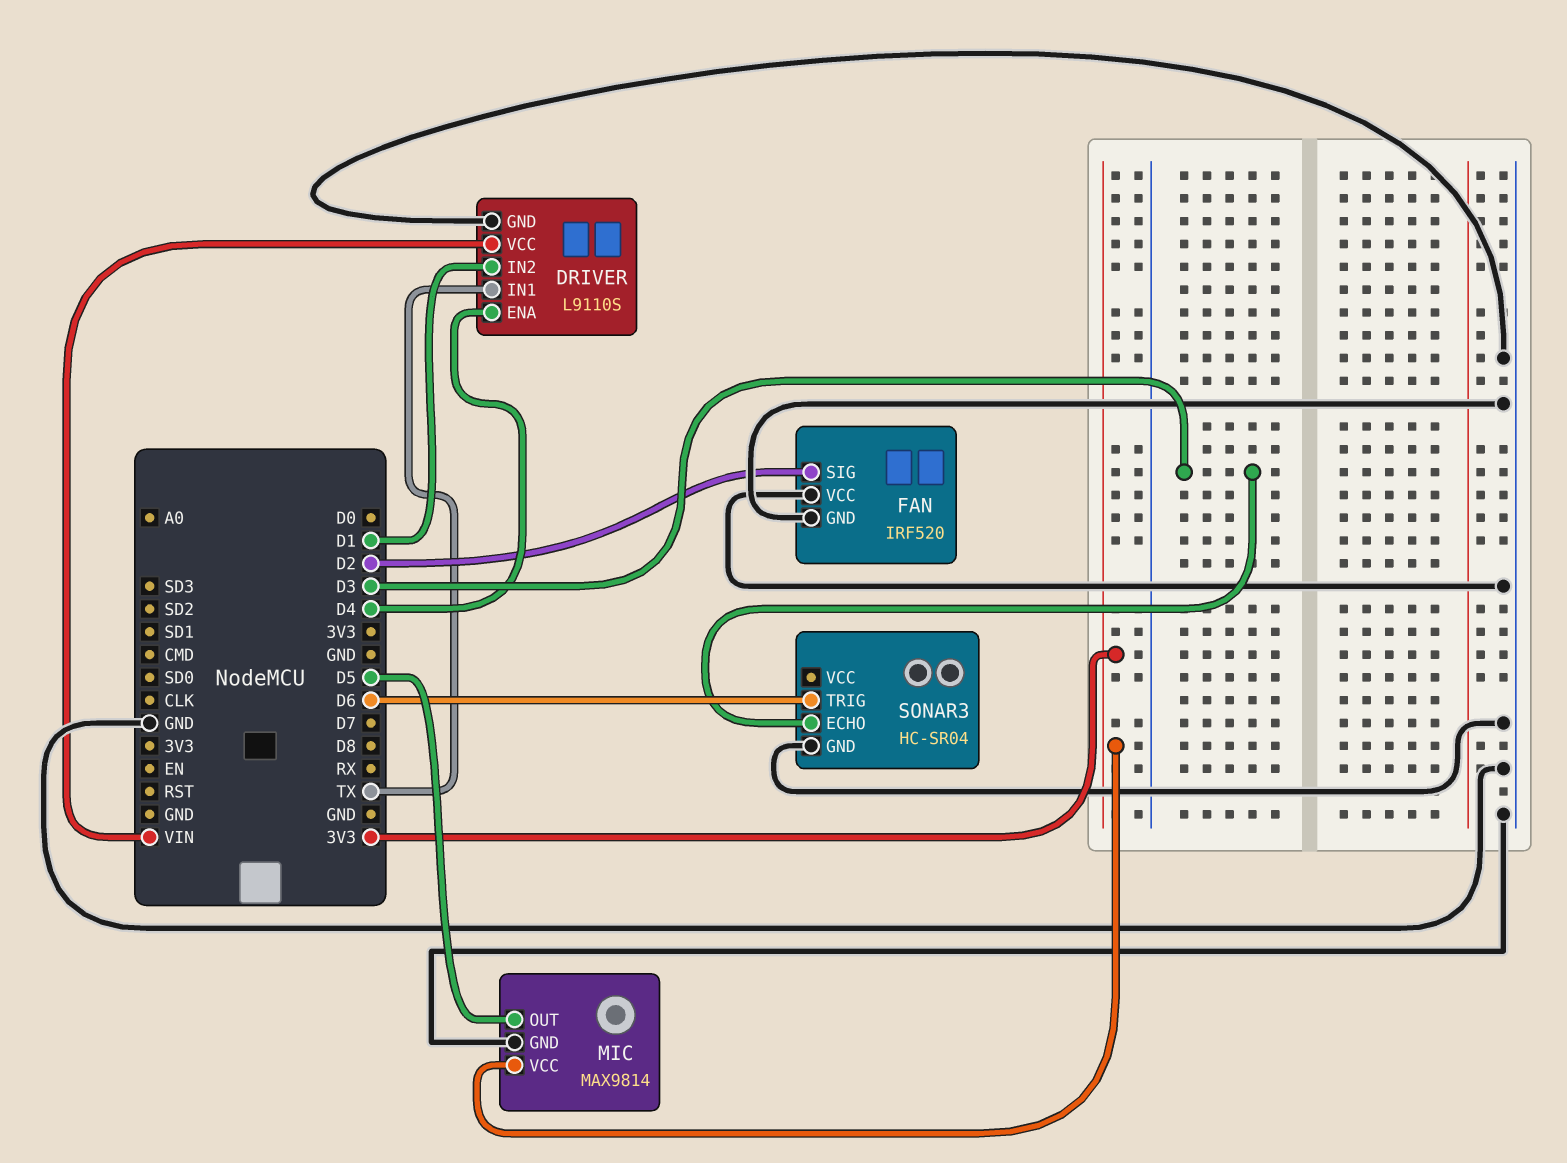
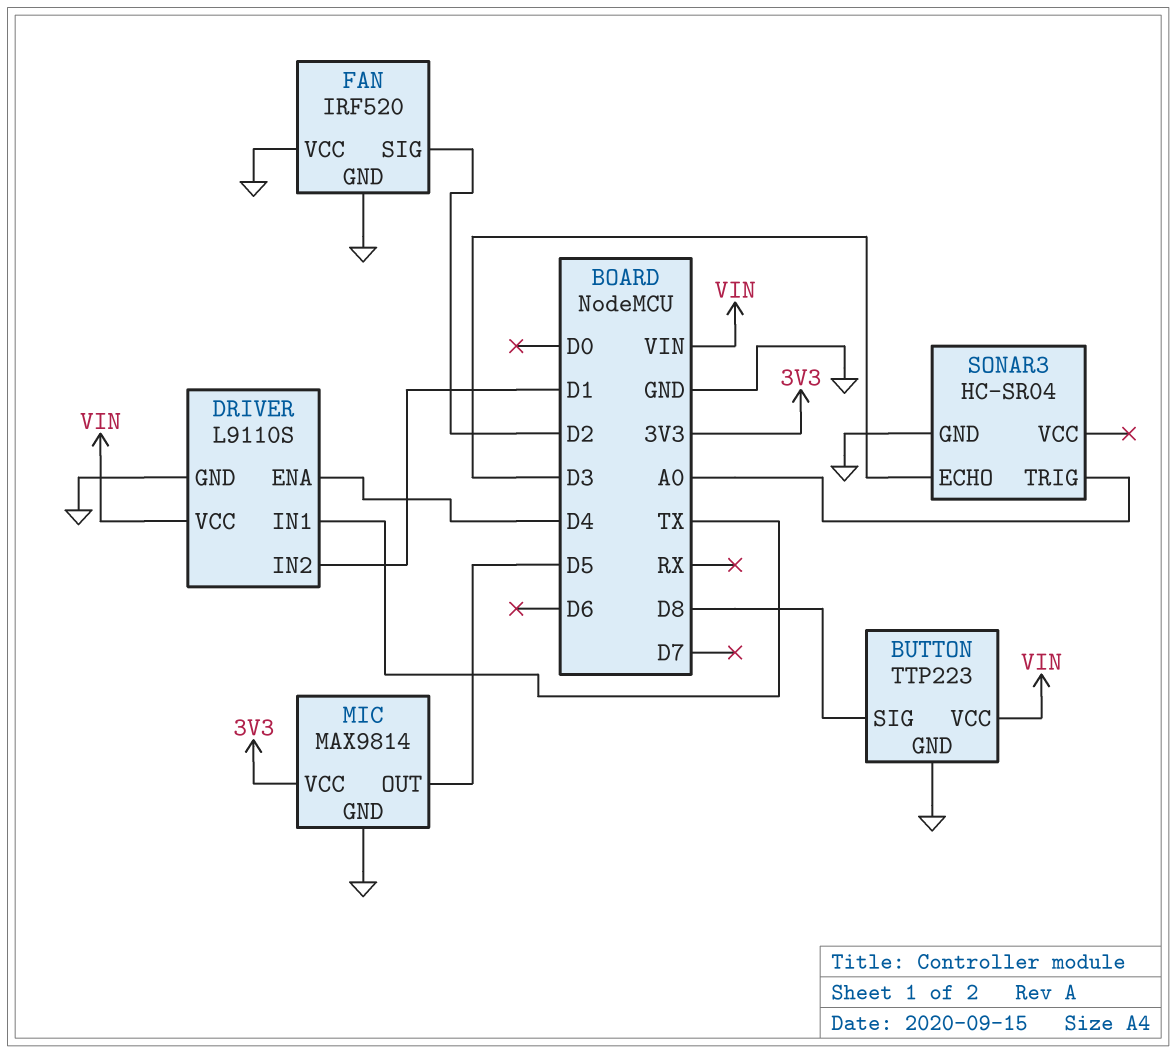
BUTTON: none -> TTP223
BUTTON pin GND: none -> GND
BUTTON pin SIG: none -> D8
BUTTON pin VCC: none -> VIN
SONAR3 pin TRIG: D6 -> A0

